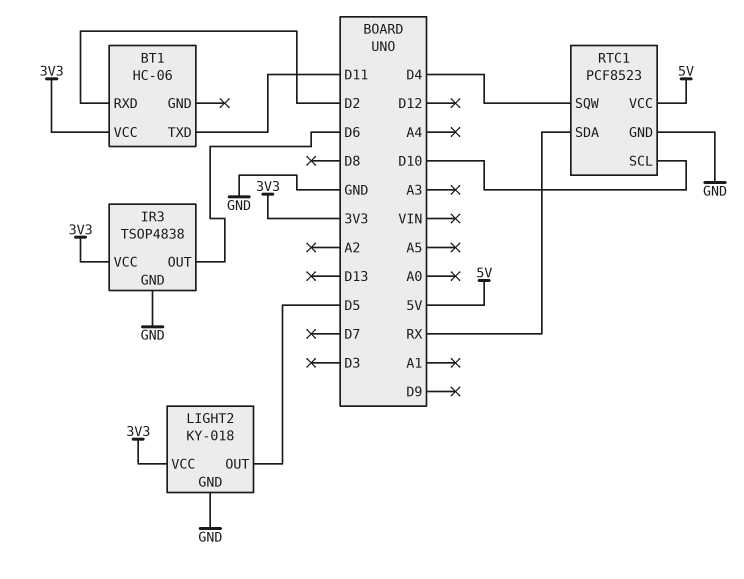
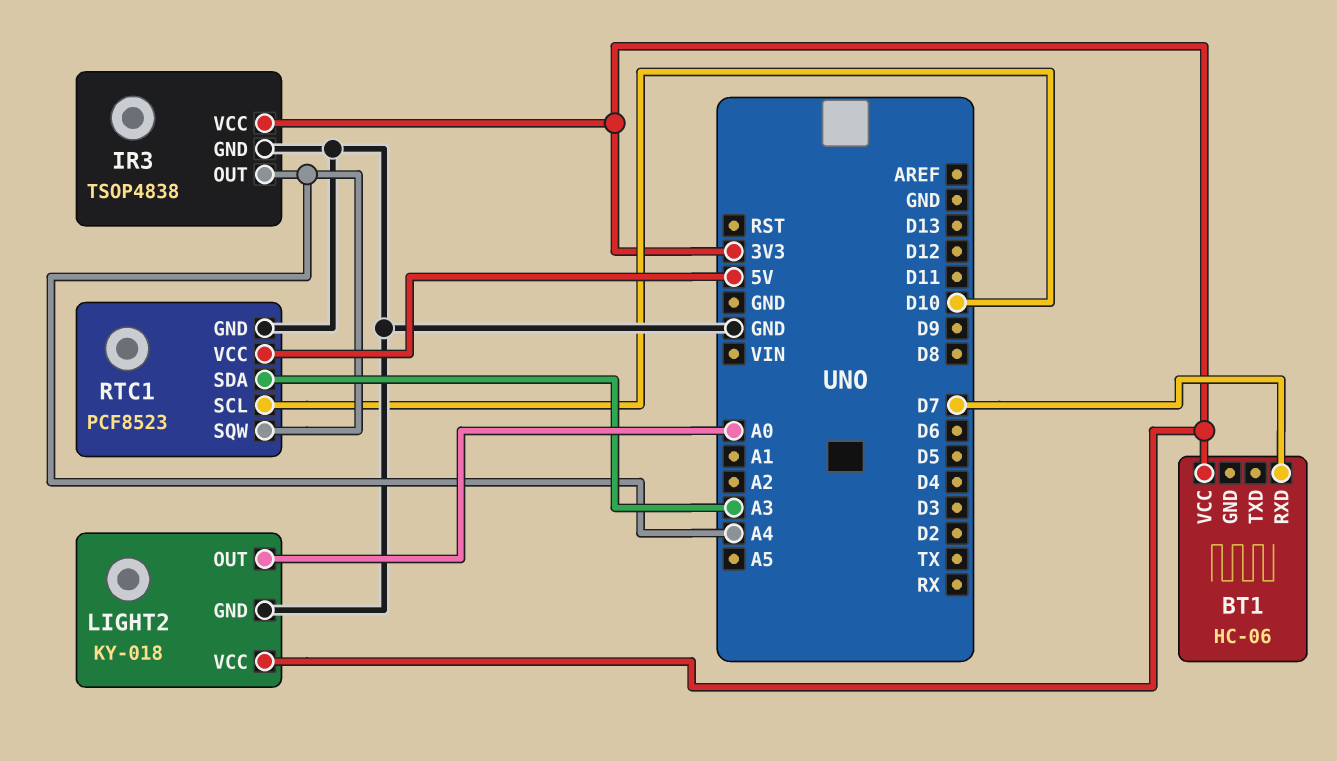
BT1 pin RXD: D2 -> D7
BT1 pin TXD: D11 -> none
IR3 pin OUT: D6 -> A4
LIGHT2 pin OUT: D5 -> A0
RTC1 pin SDA: RX -> A3
RTC1 pin SQW: D4 -> A4

